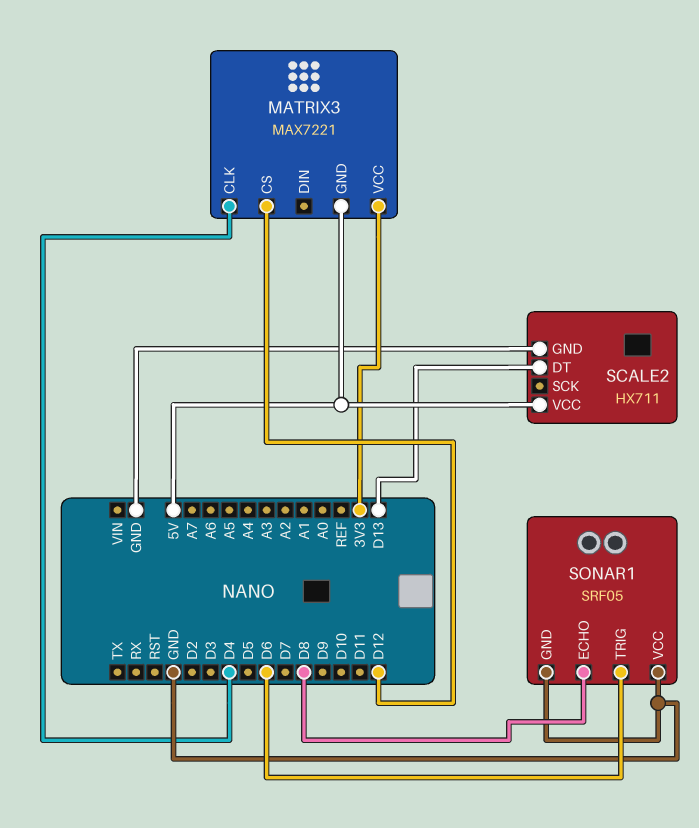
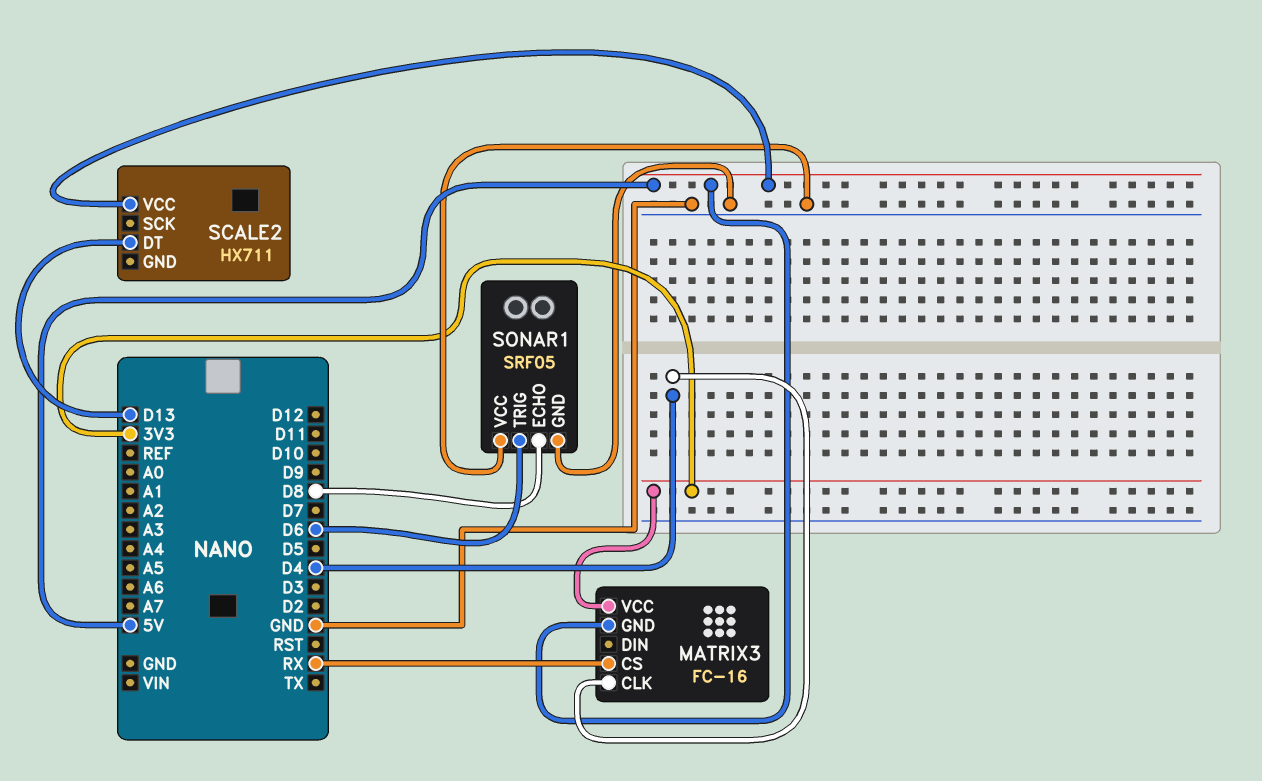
MATRIX3: MAX7221 -> FC-16
MATRIX3 pin CS: D12 -> RX
SCALE2 pin GND: GND -> none

